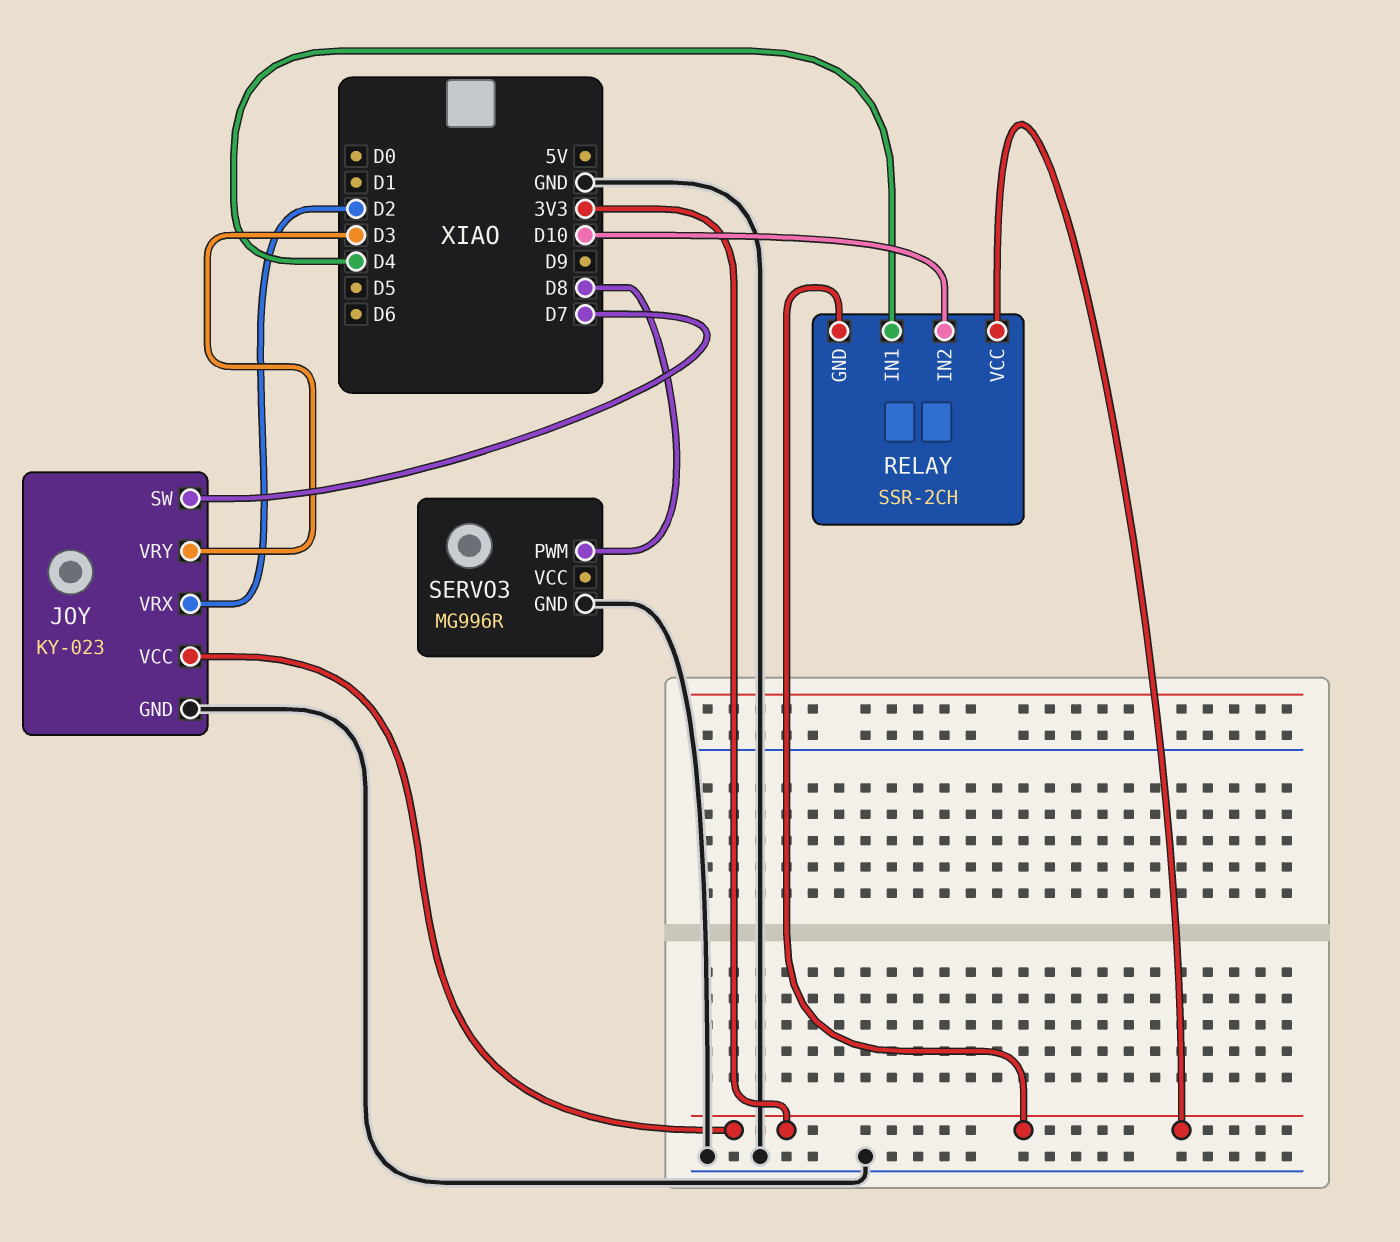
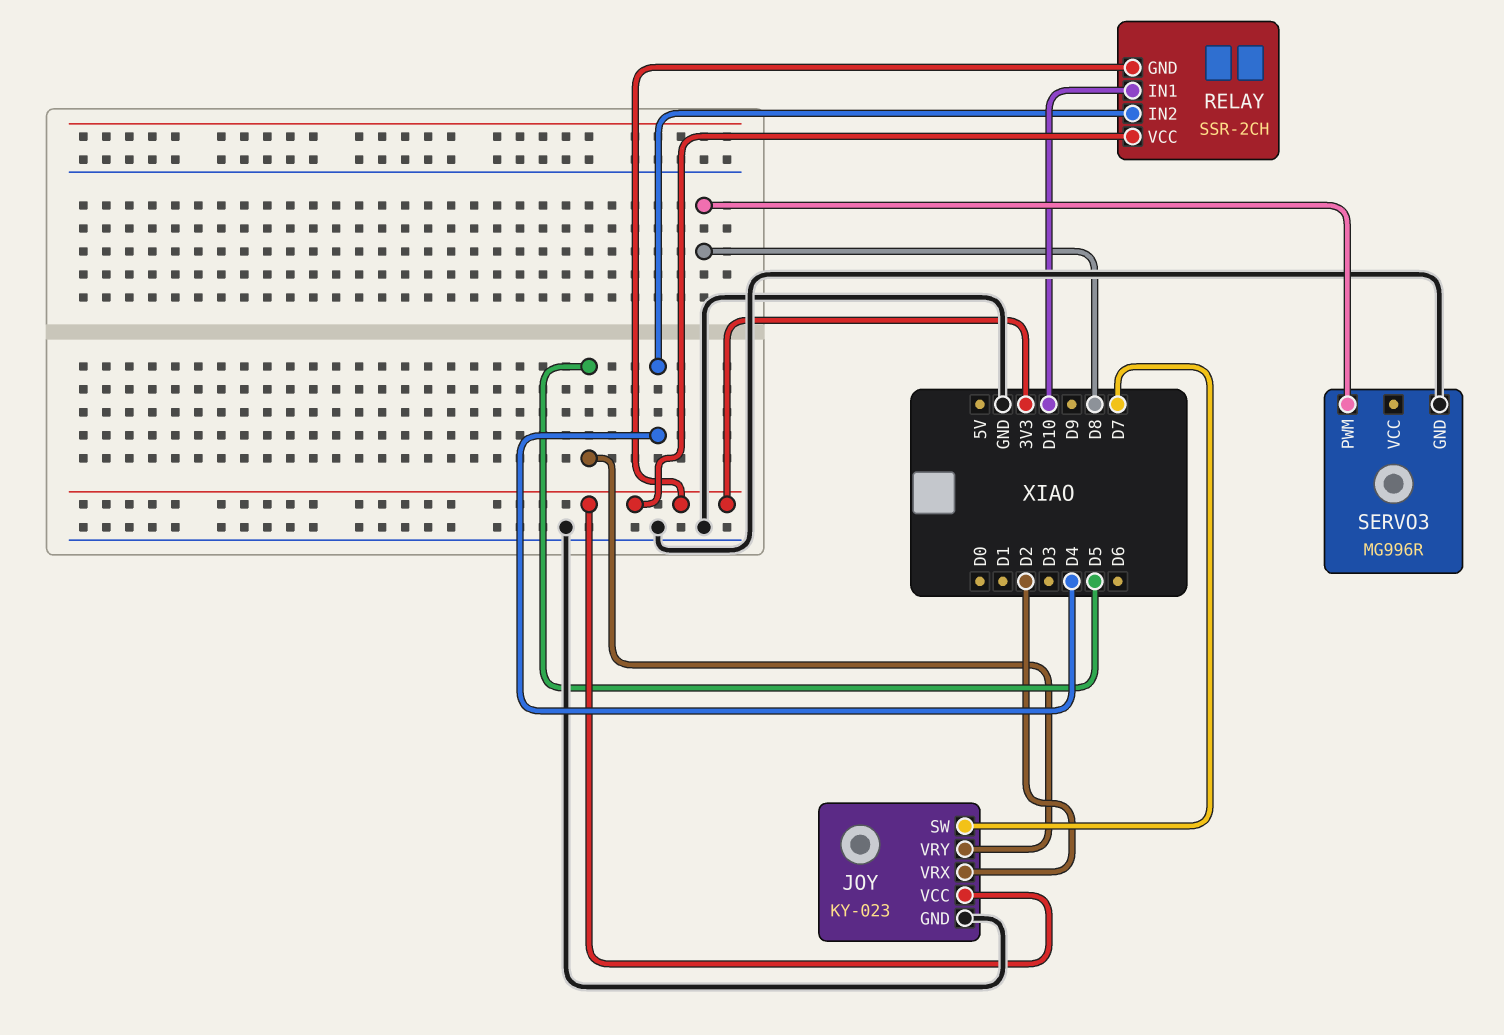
JOY pin VRY: D3 -> D5
RELAY pin IN1: D4 -> D10
RELAY pin IN2: D10 -> D4

